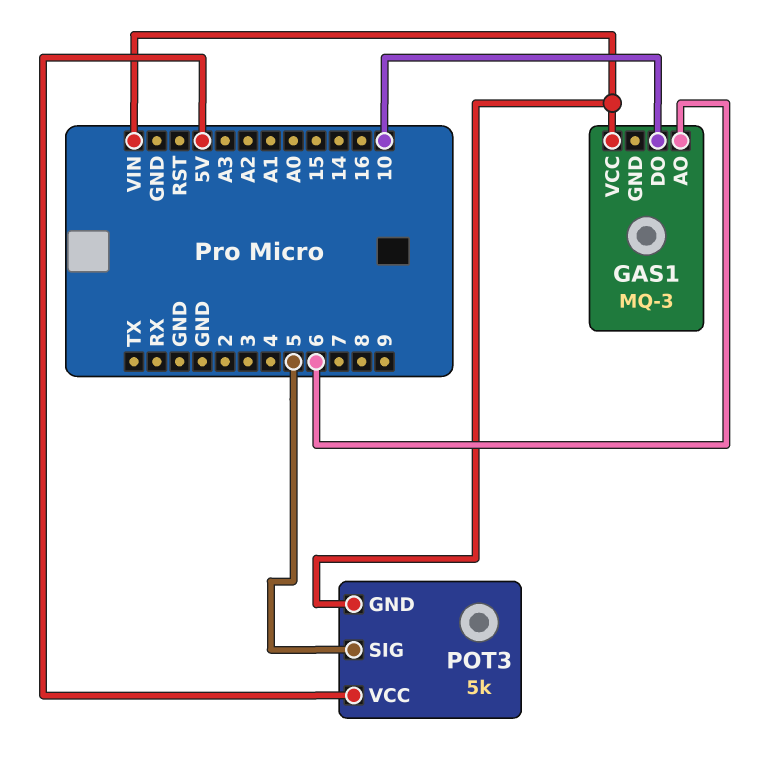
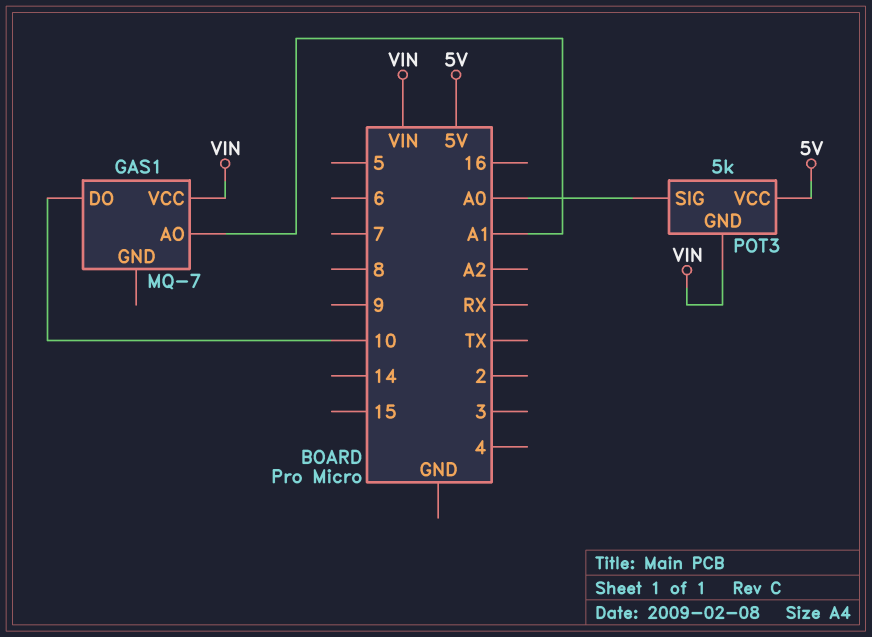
GAS1: MQ-3 -> MQ-7
GAS1 pin AO: 6 -> A1
POT3 pin SIG: 5 -> A0

